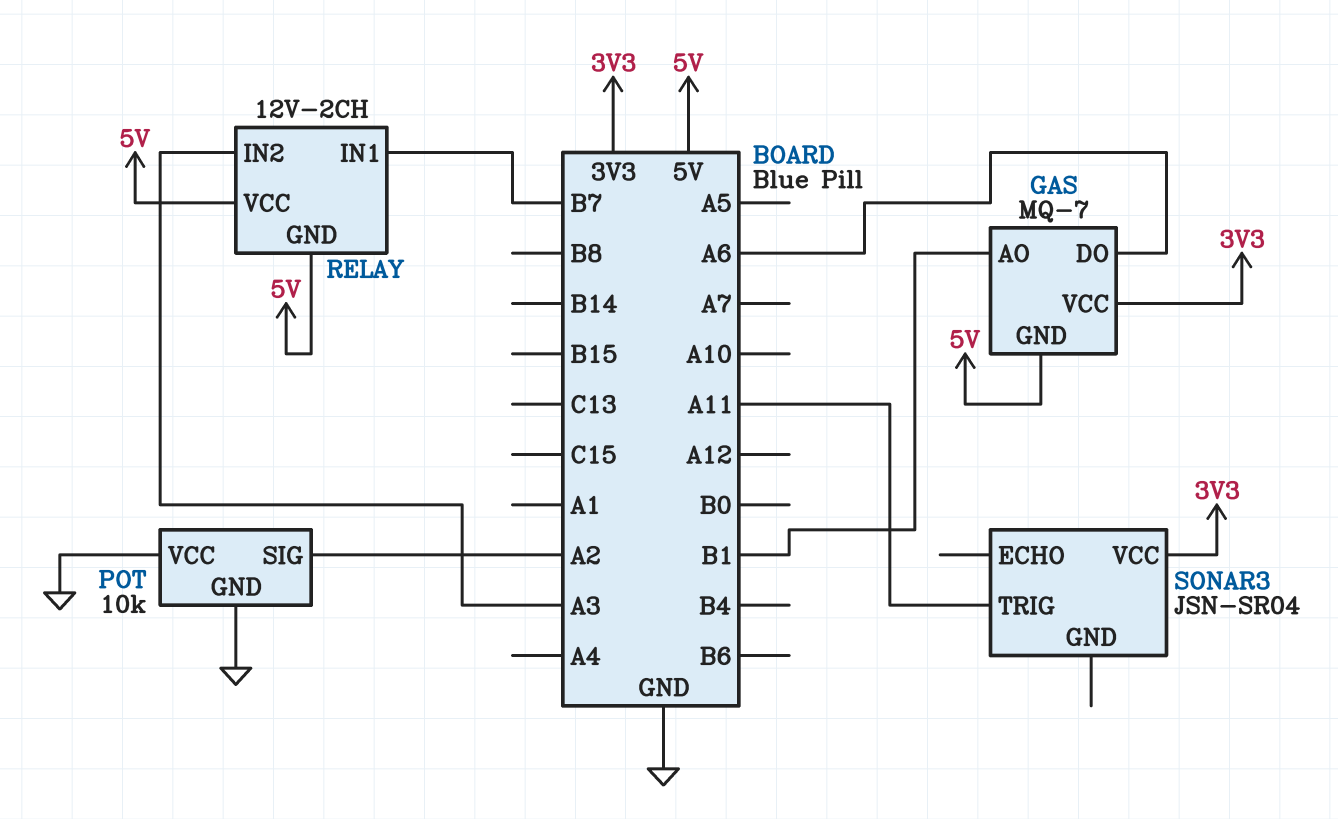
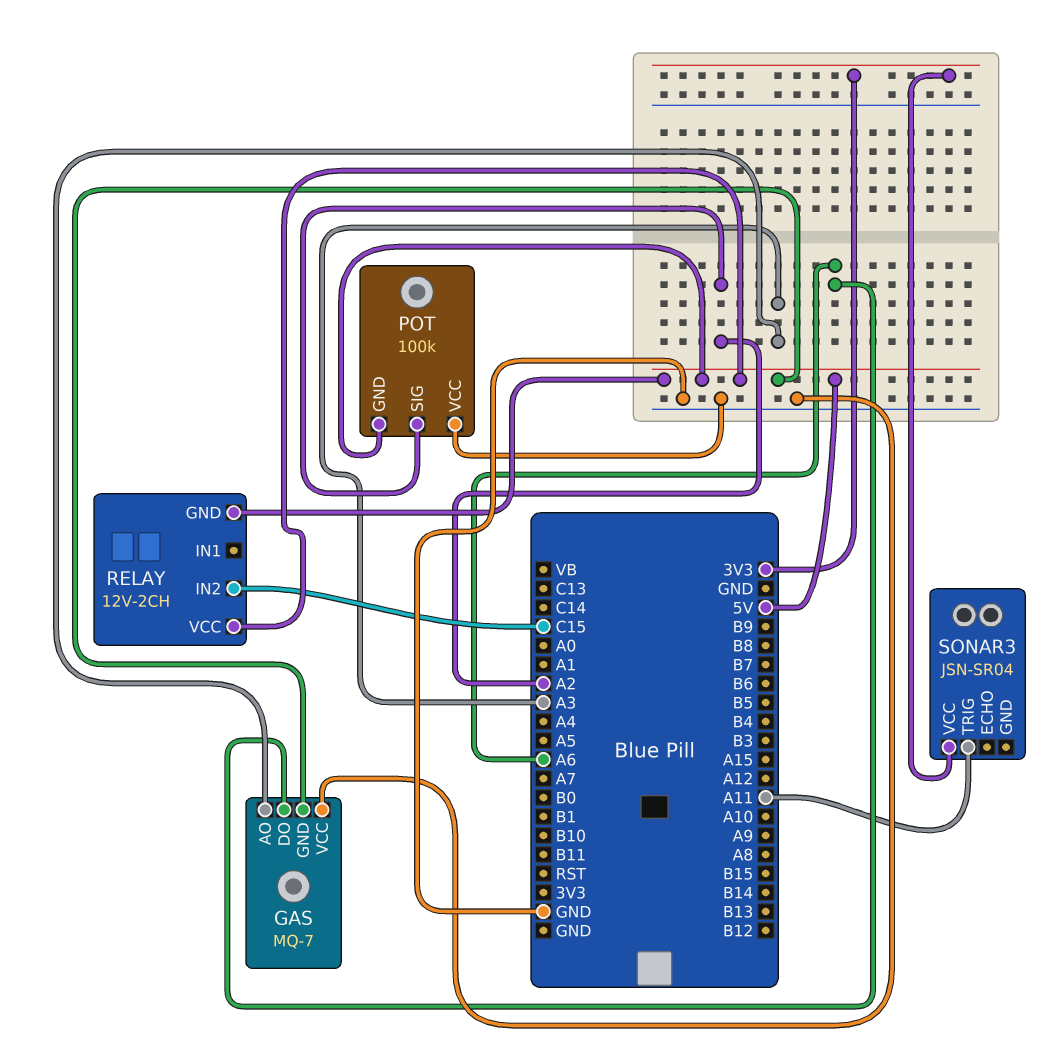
GAS pin AO: B1 -> A3
GAS pin VCC: 3V3 -> GND
POT: 10k -> 100k
POT pin GND: GND -> 5V
RELAY pin IN1: B7 -> none
RELAY pin IN2: A3 -> C15

